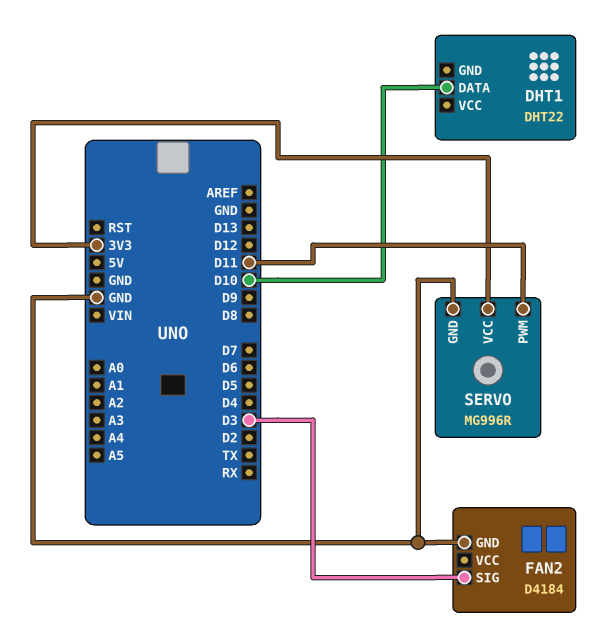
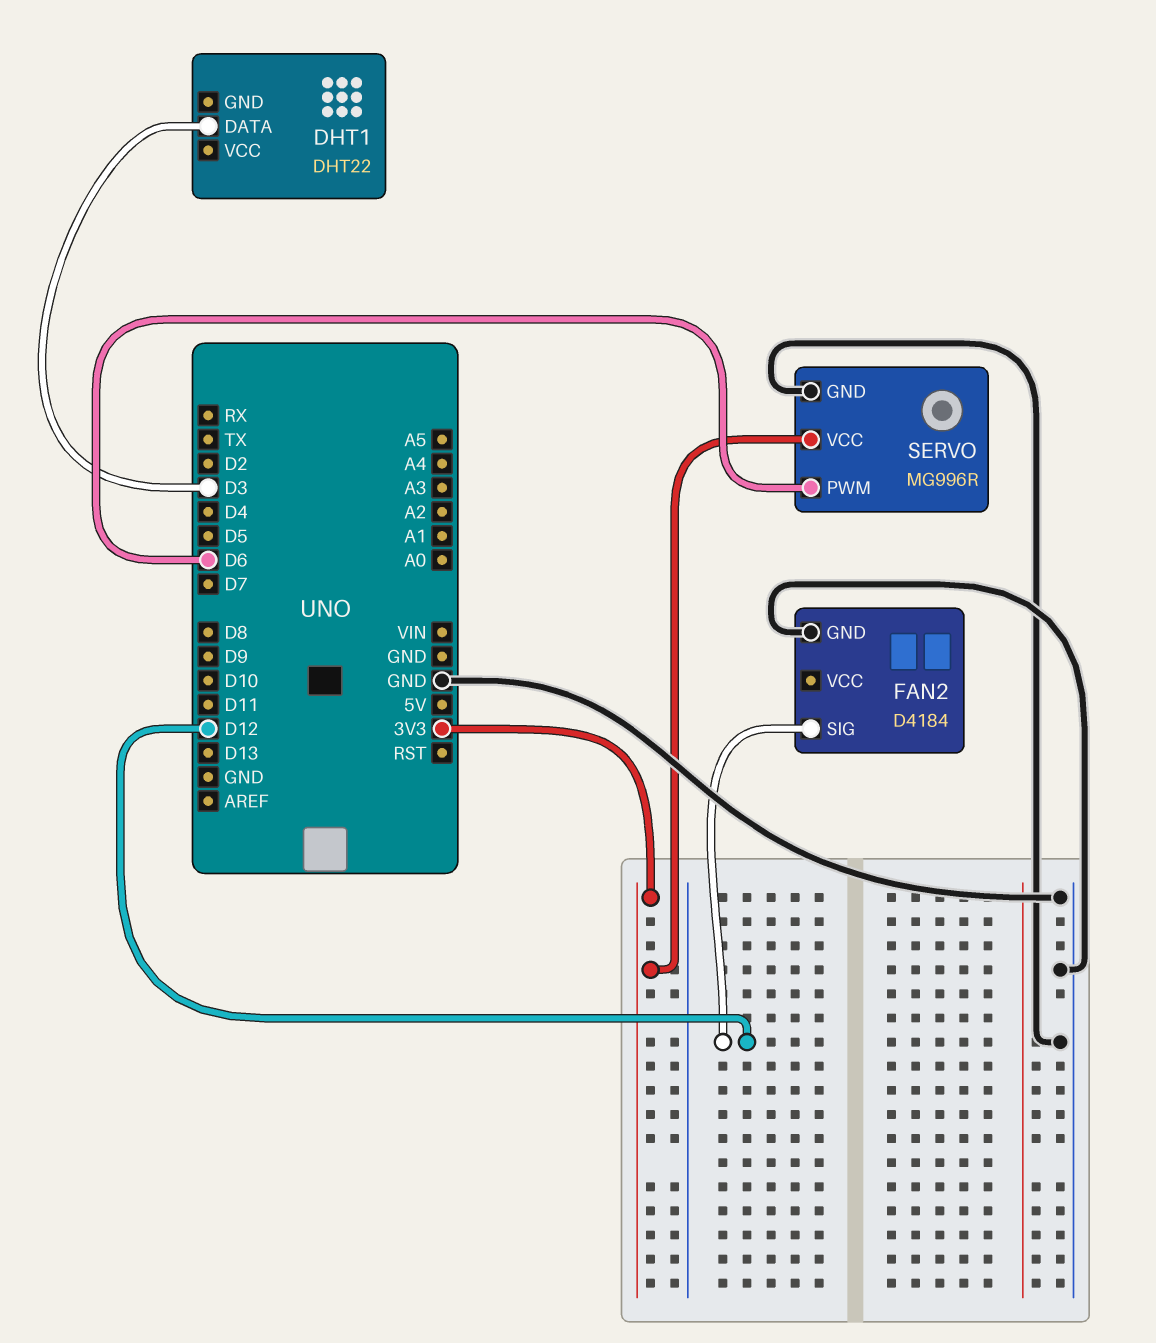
DHT1 pin DATA: D10 -> D3
FAN2 pin SIG: D3 -> D12
SERVO pin PWM: D11 -> D6

